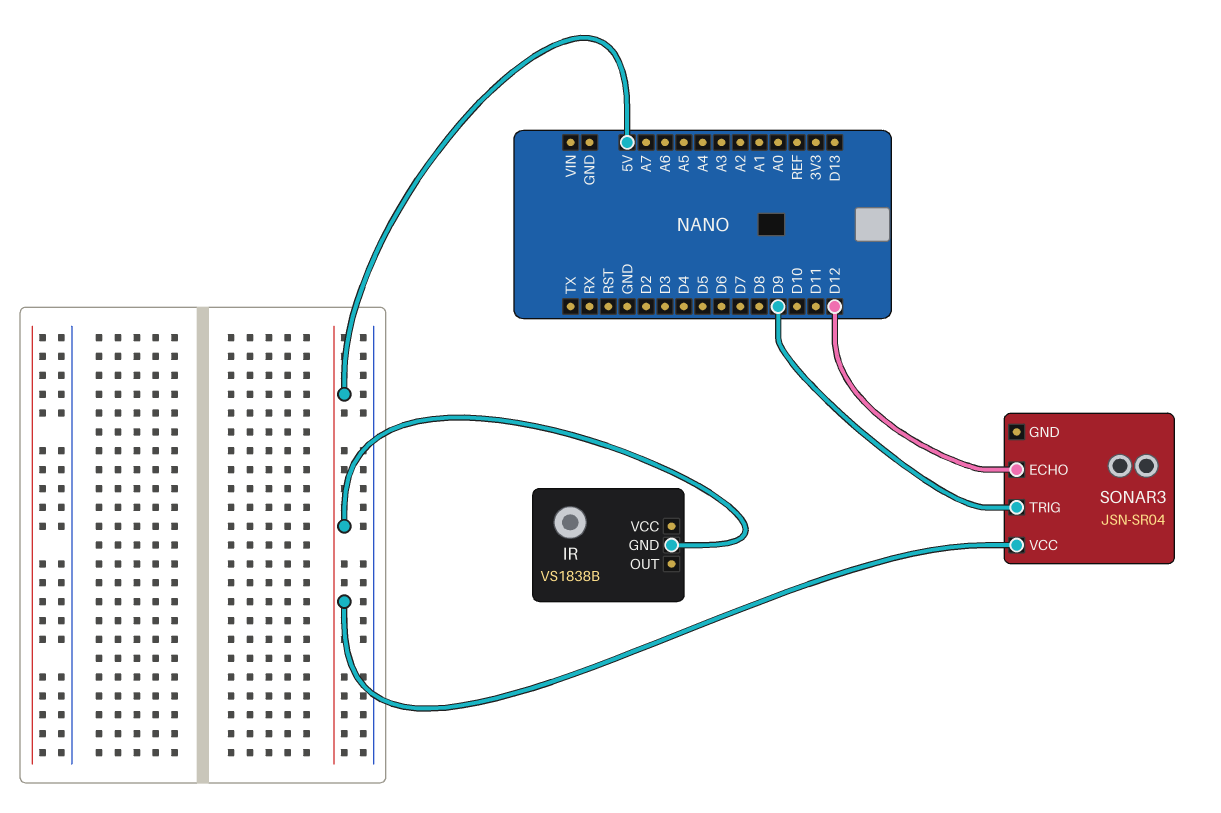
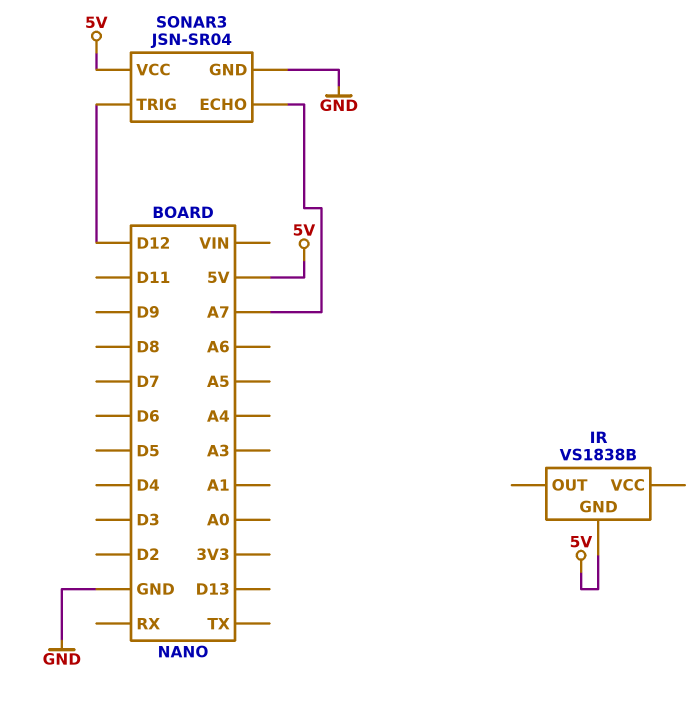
SONAR3 pin ECHO: D12 -> A7
SONAR3 pin GND: none -> GND
SONAR3 pin TRIG: D9 -> D12

